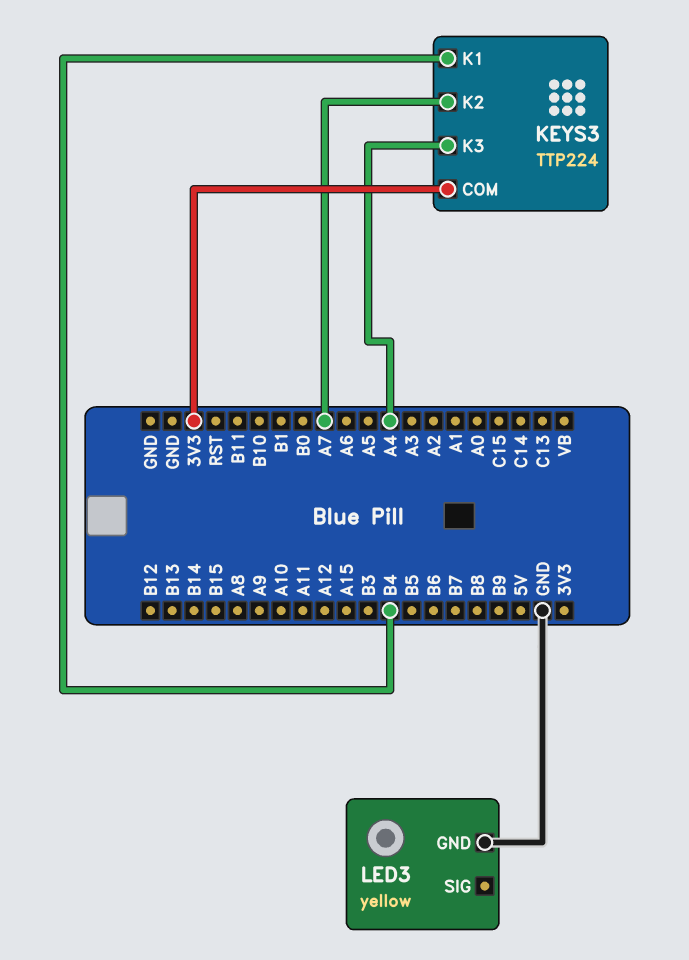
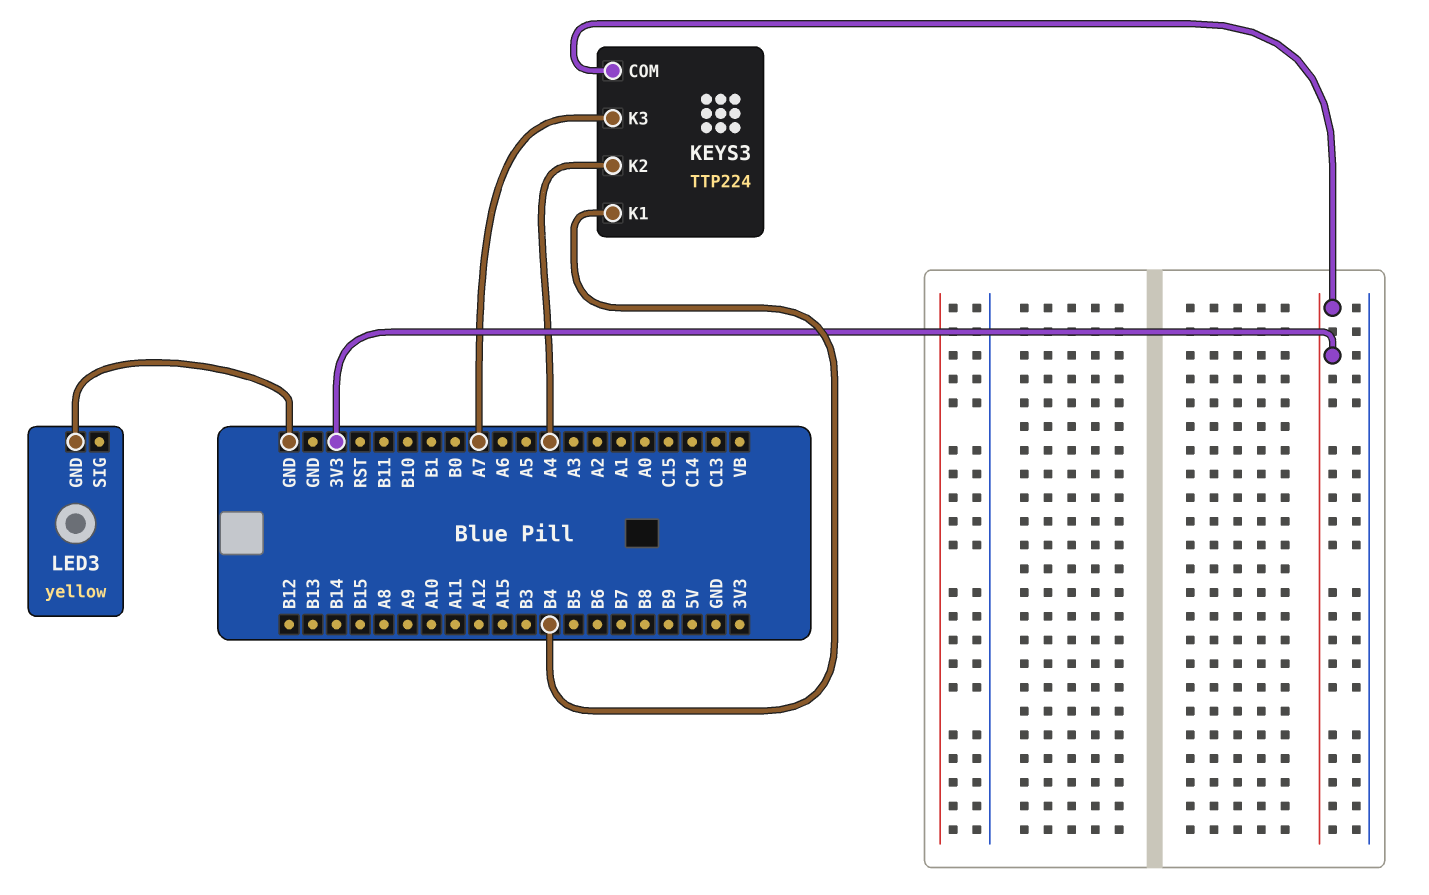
KEYS3 pin K2: A7 -> A4
KEYS3 pin K3: A4 -> A7

